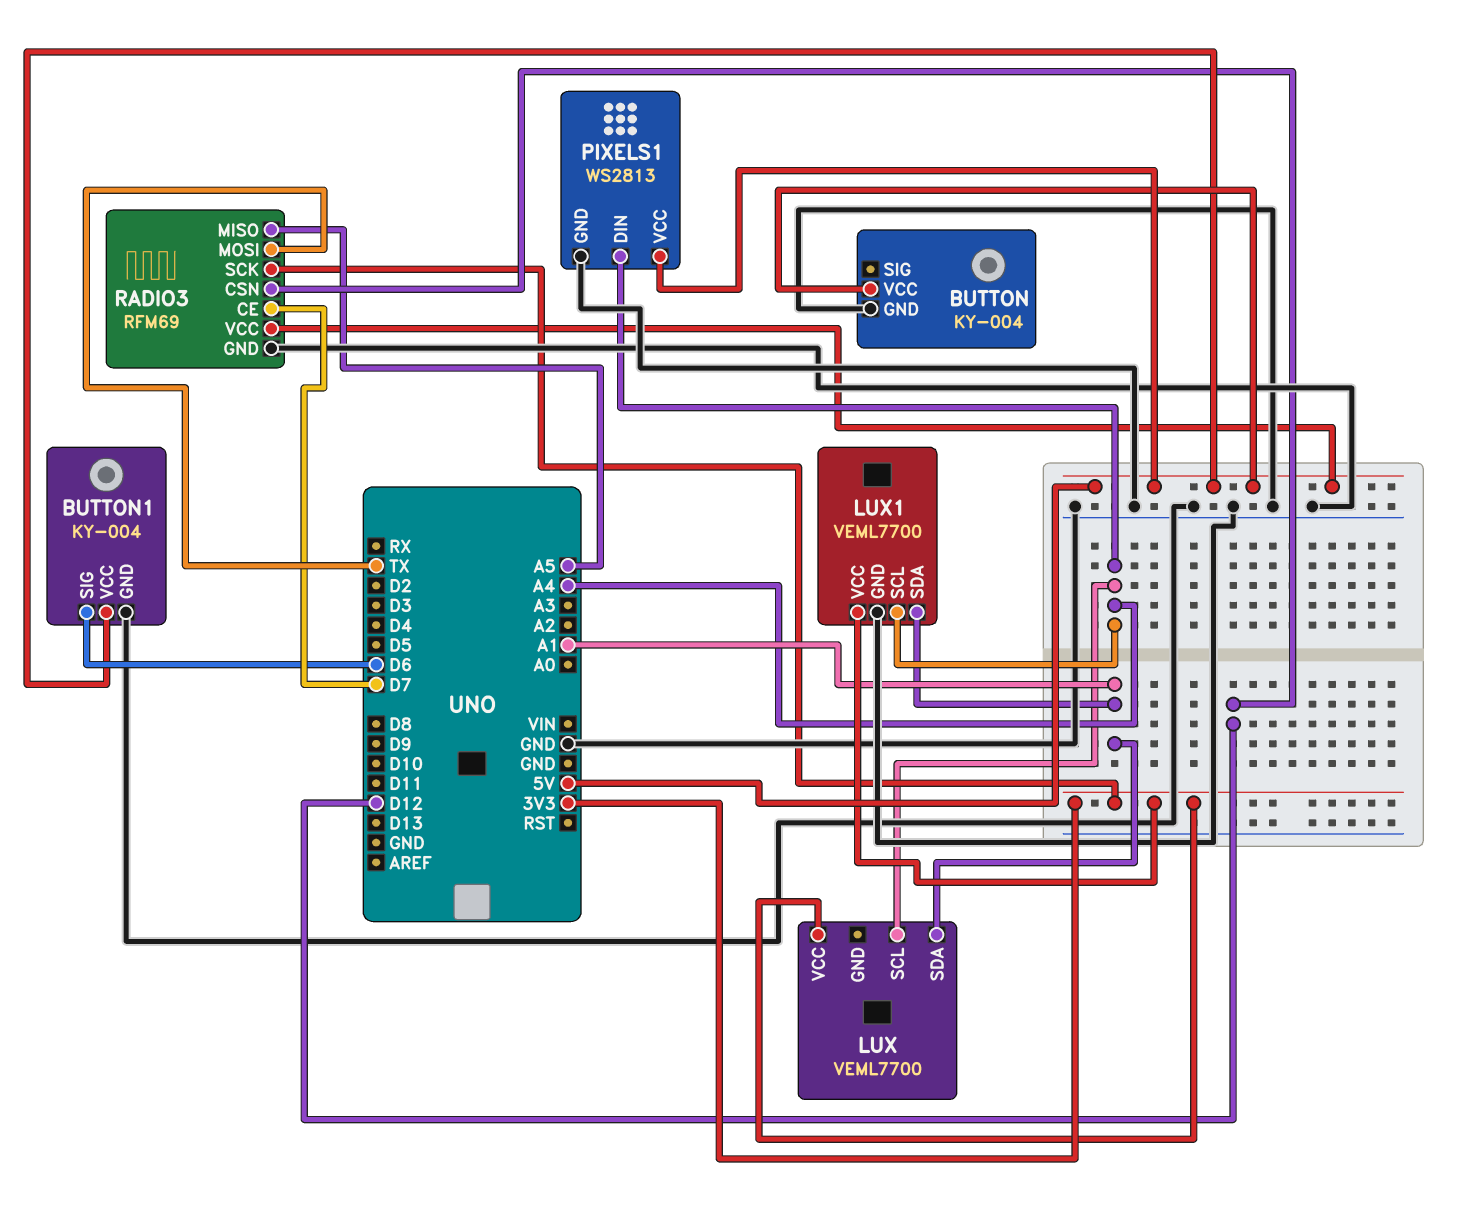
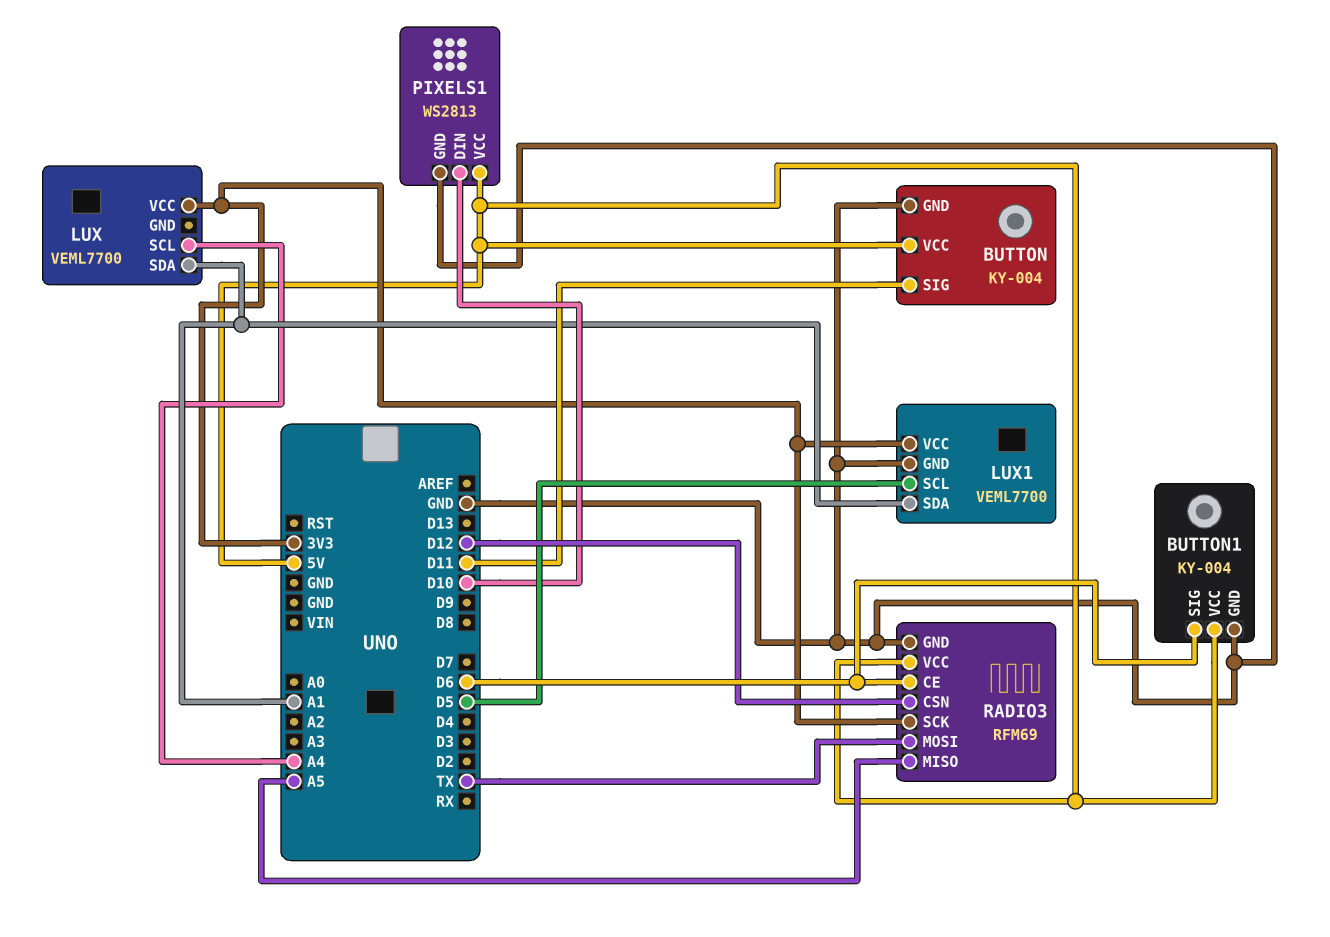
BUTTON pin SIG: none -> D11
LUX1 pin SCL: A4 -> D5
PIXELS1 pin DIN: A4 -> D10
RADIO3 pin CE: D7 -> D6

